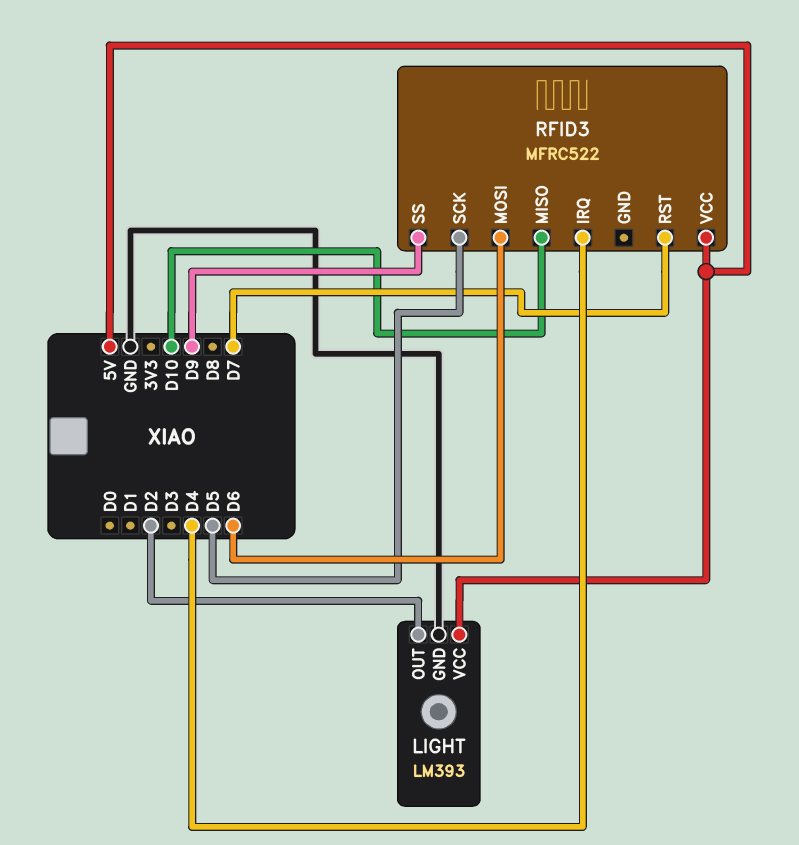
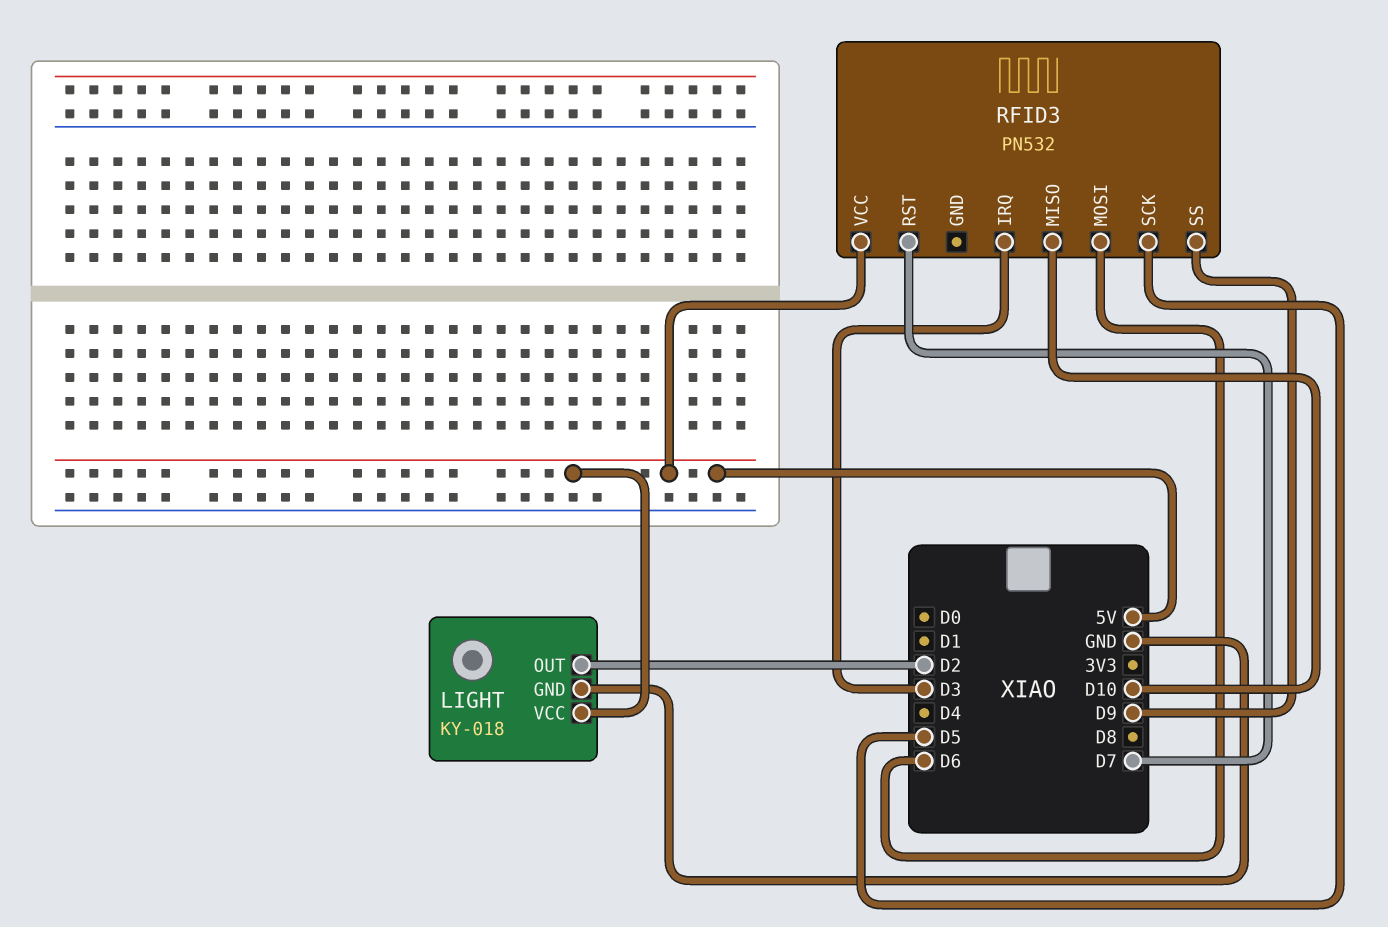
LIGHT: LM393 -> KY-018
RFID3: MFRC522 -> PN532
RFID3 pin IRQ: D4 -> D3

